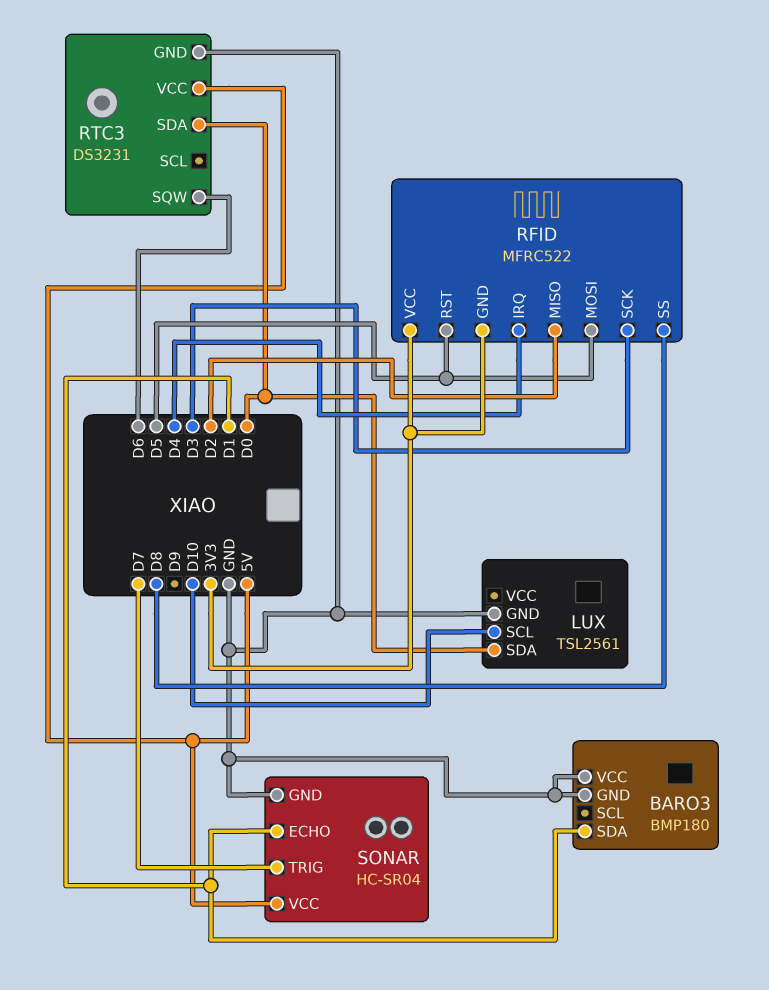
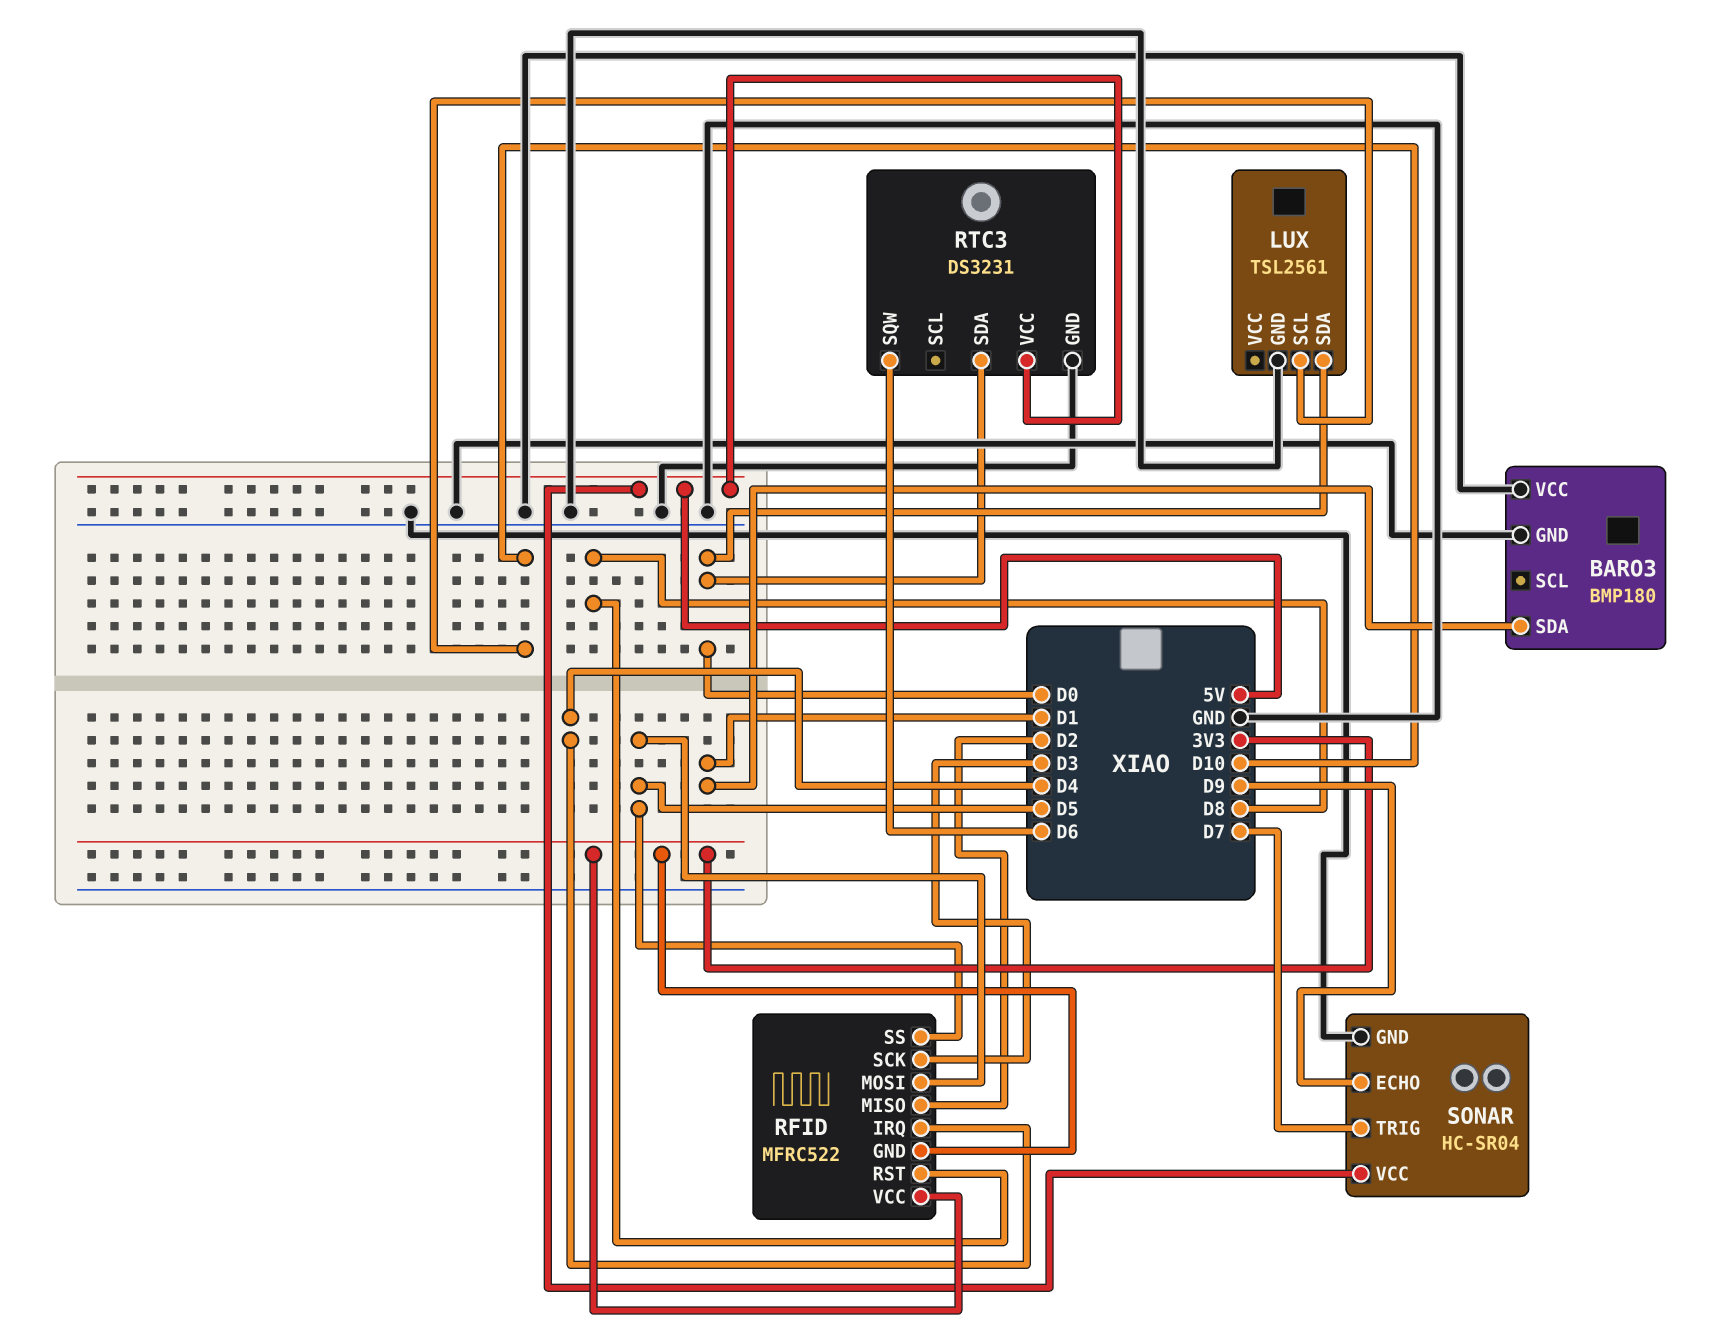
RFID pin RST: D5 -> D8
RFID pin SS: D8 -> D5
SONAR pin ECHO: D1 -> D9

